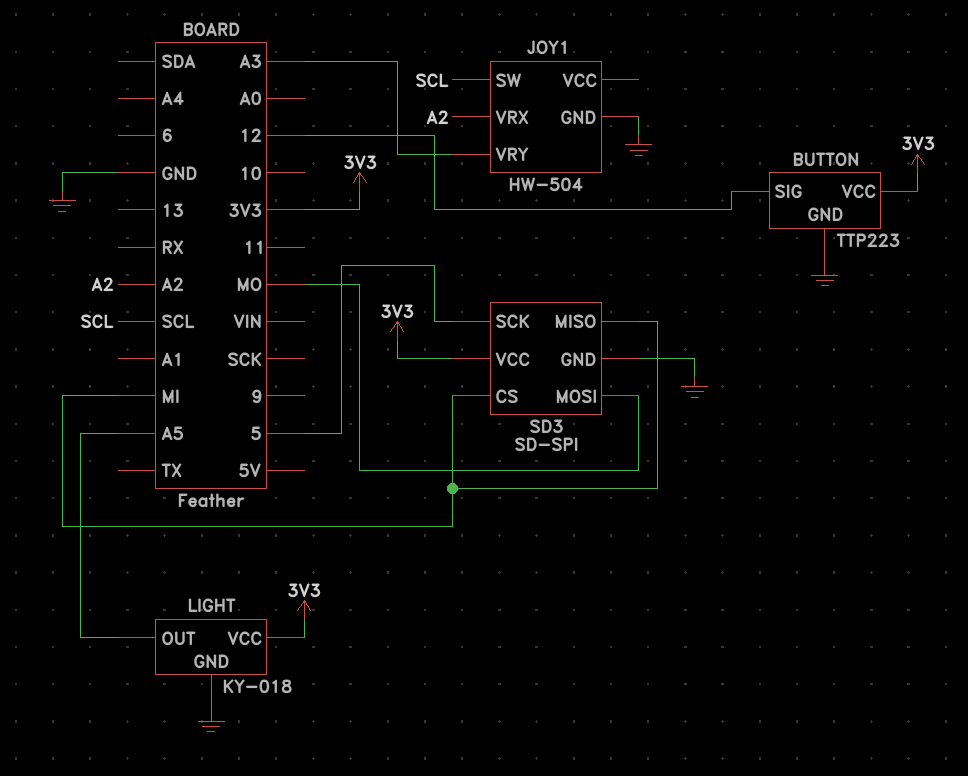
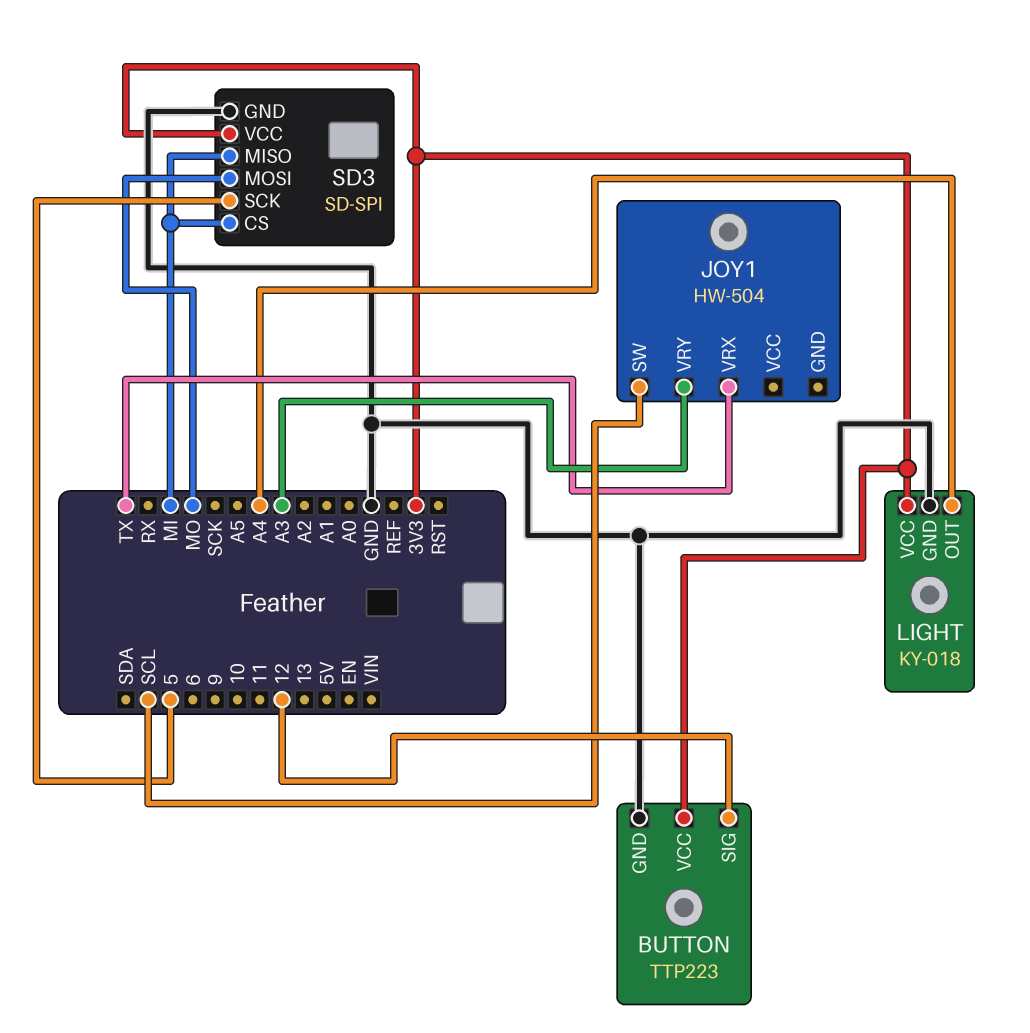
JOY1 pin GND: GND -> none
JOY1 pin VRX: A2 -> TX
LIGHT pin OUT: A5 -> A4

